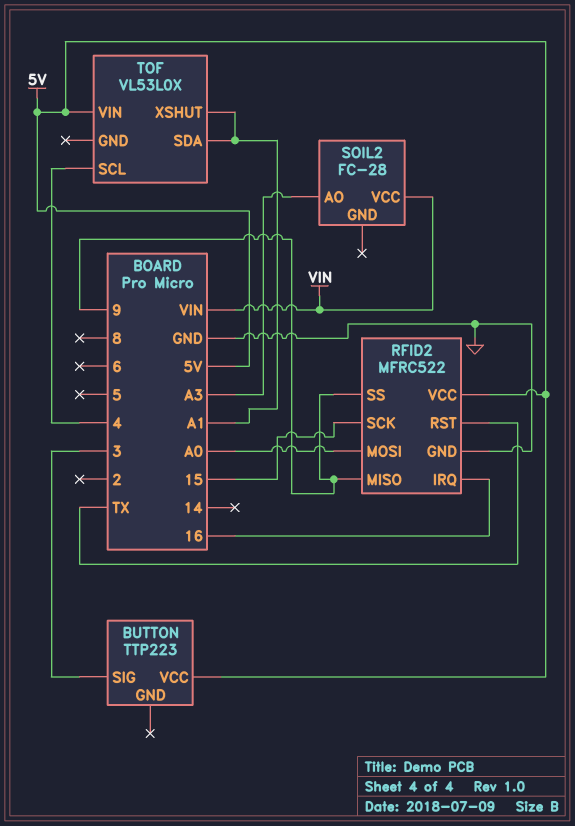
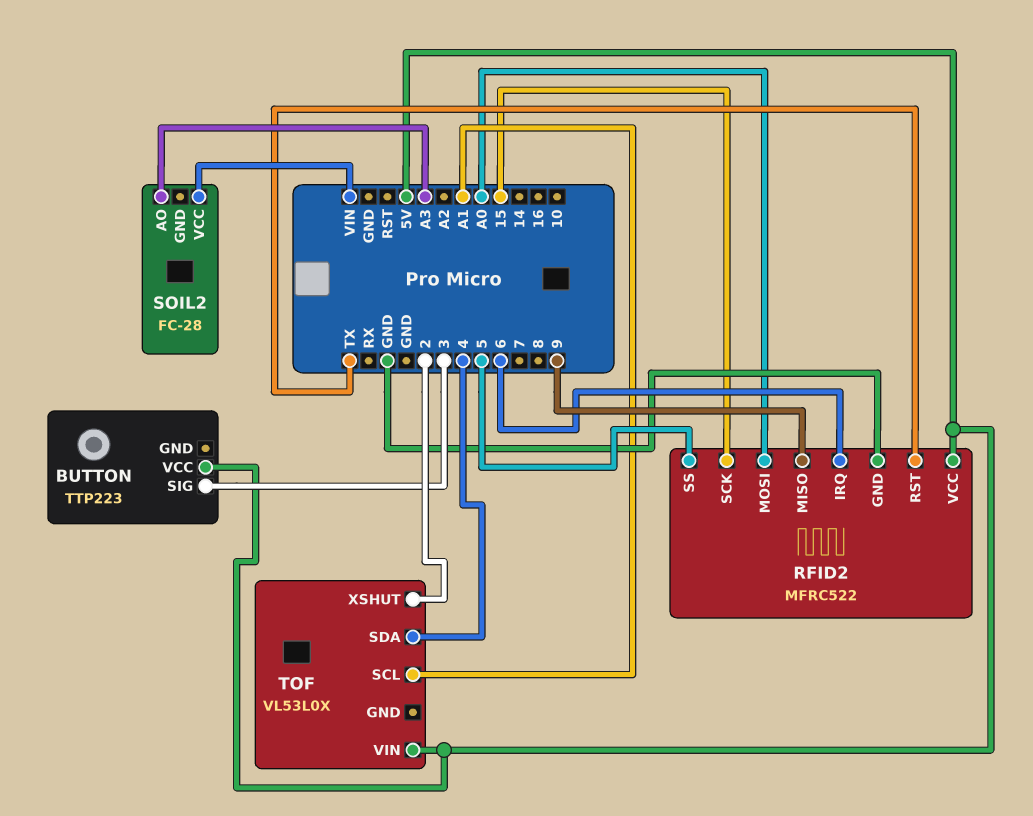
RFID2 pin IRQ: 16 -> 6
RFID2 pin SS: 9 -> 5
TOF pin SCL: 4 -> A1
TOF pin SDA: A1 -> 4
TOF pin XSHUT: A1 -> 2

